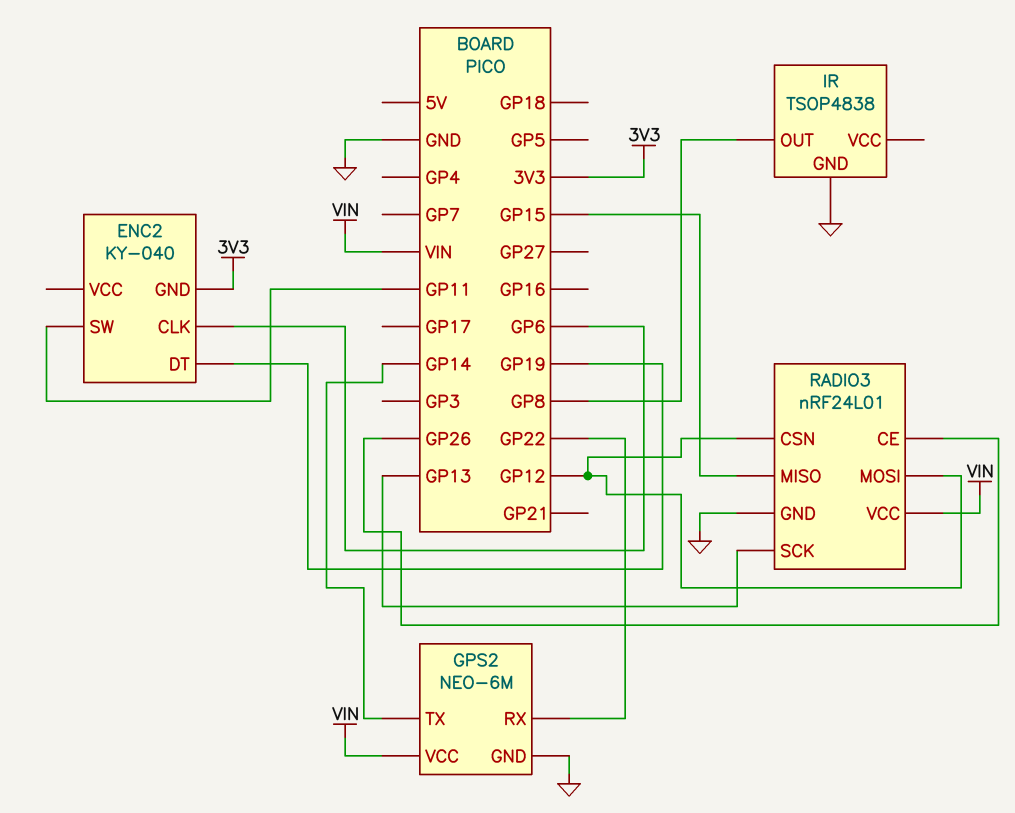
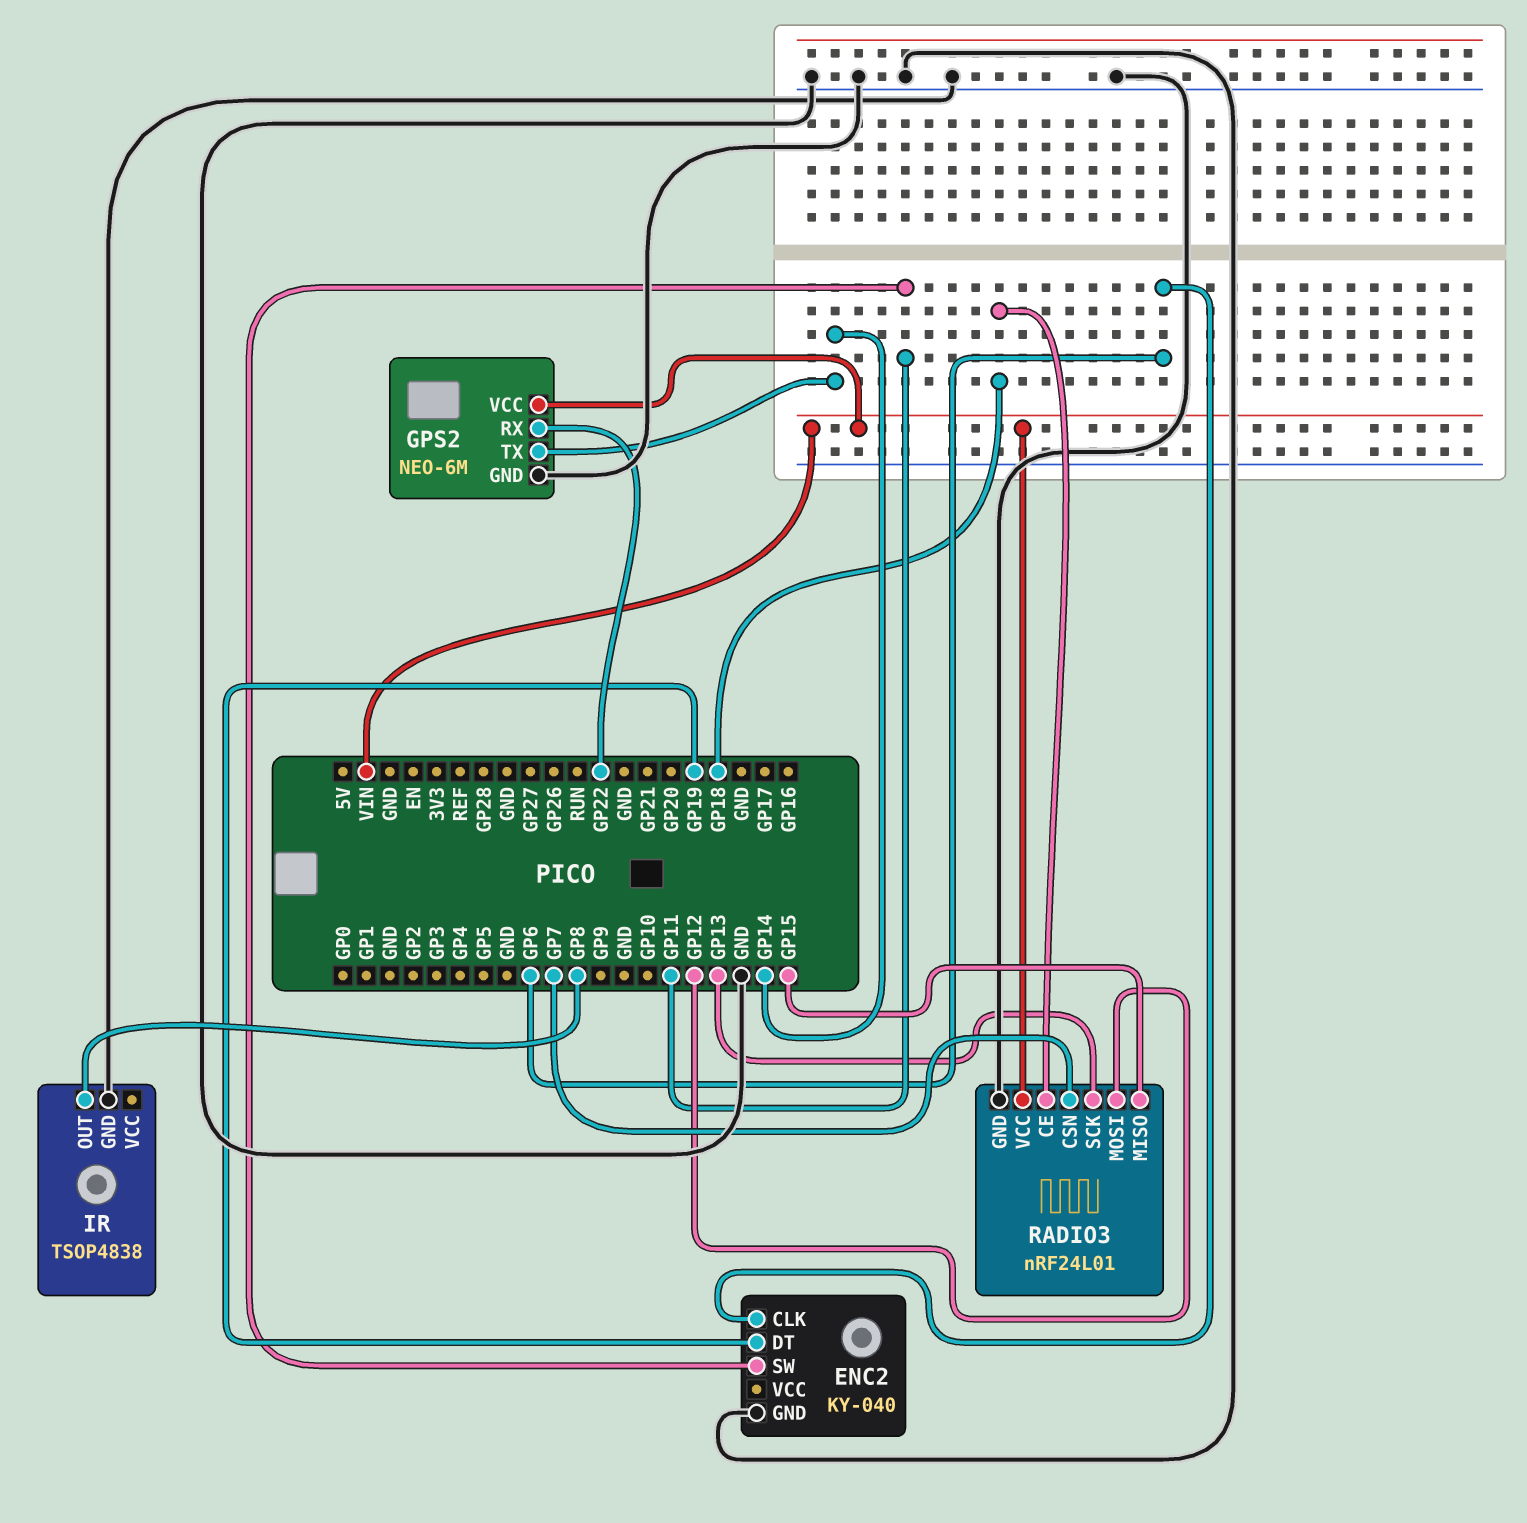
ENC2 pin GND: 3V3 -> GND
RADIO3 pin CE: GP26 -> GP18
RADIO3 pin CSN: GP12 -> GP7

